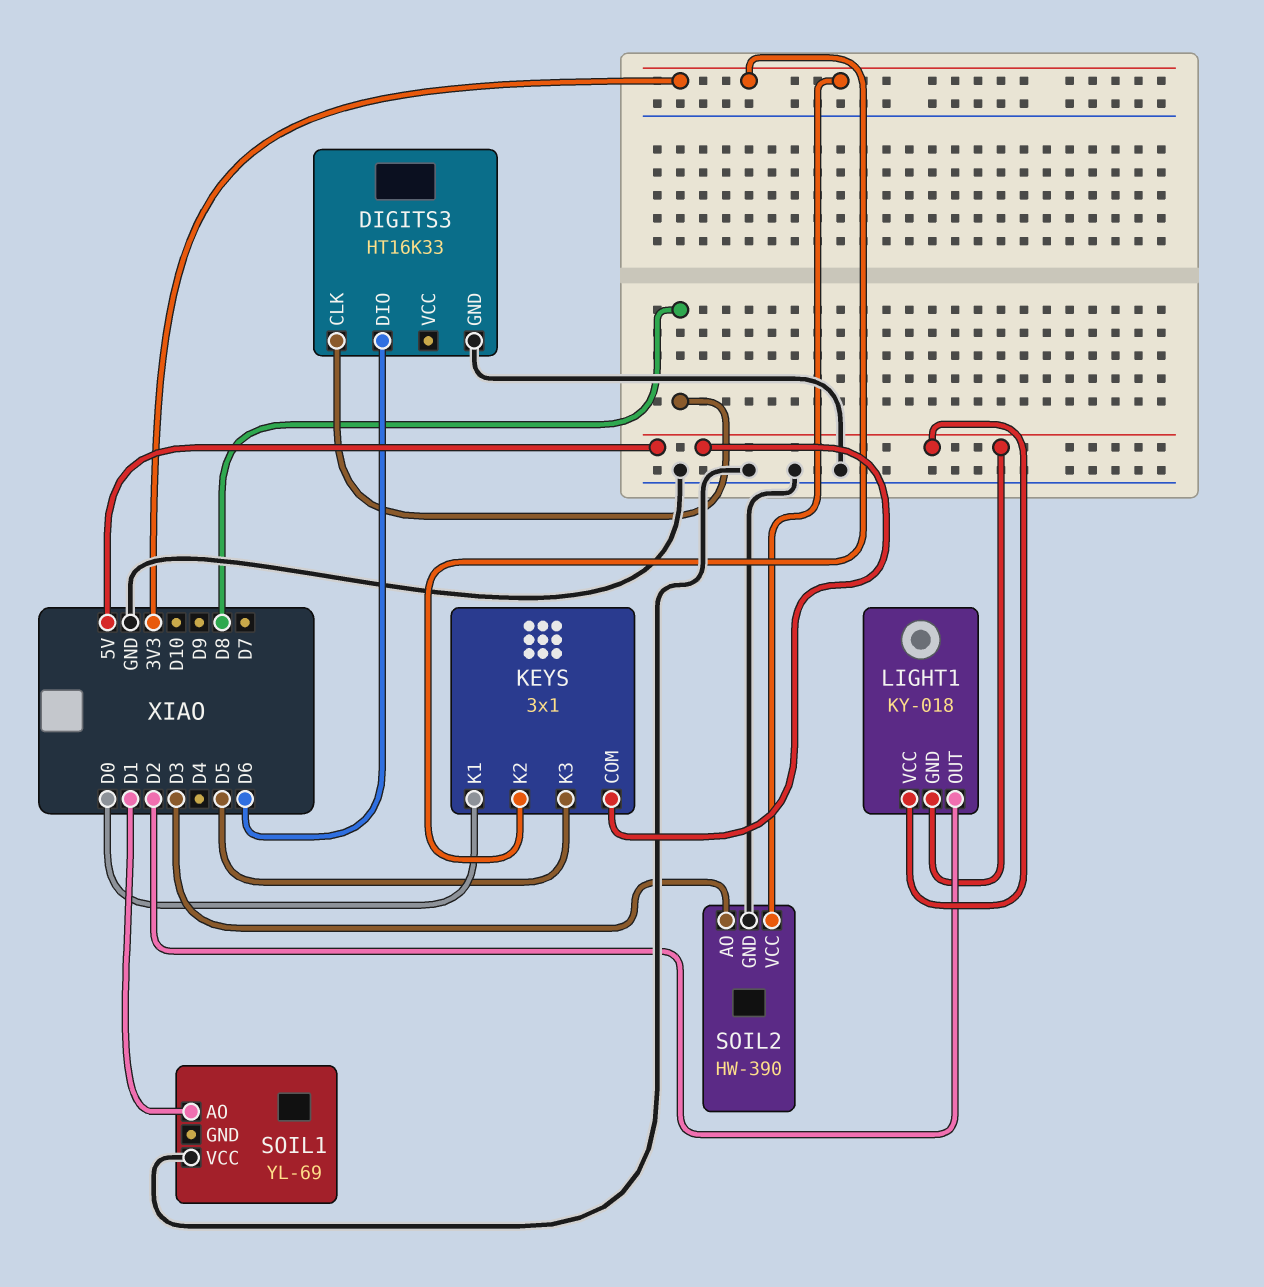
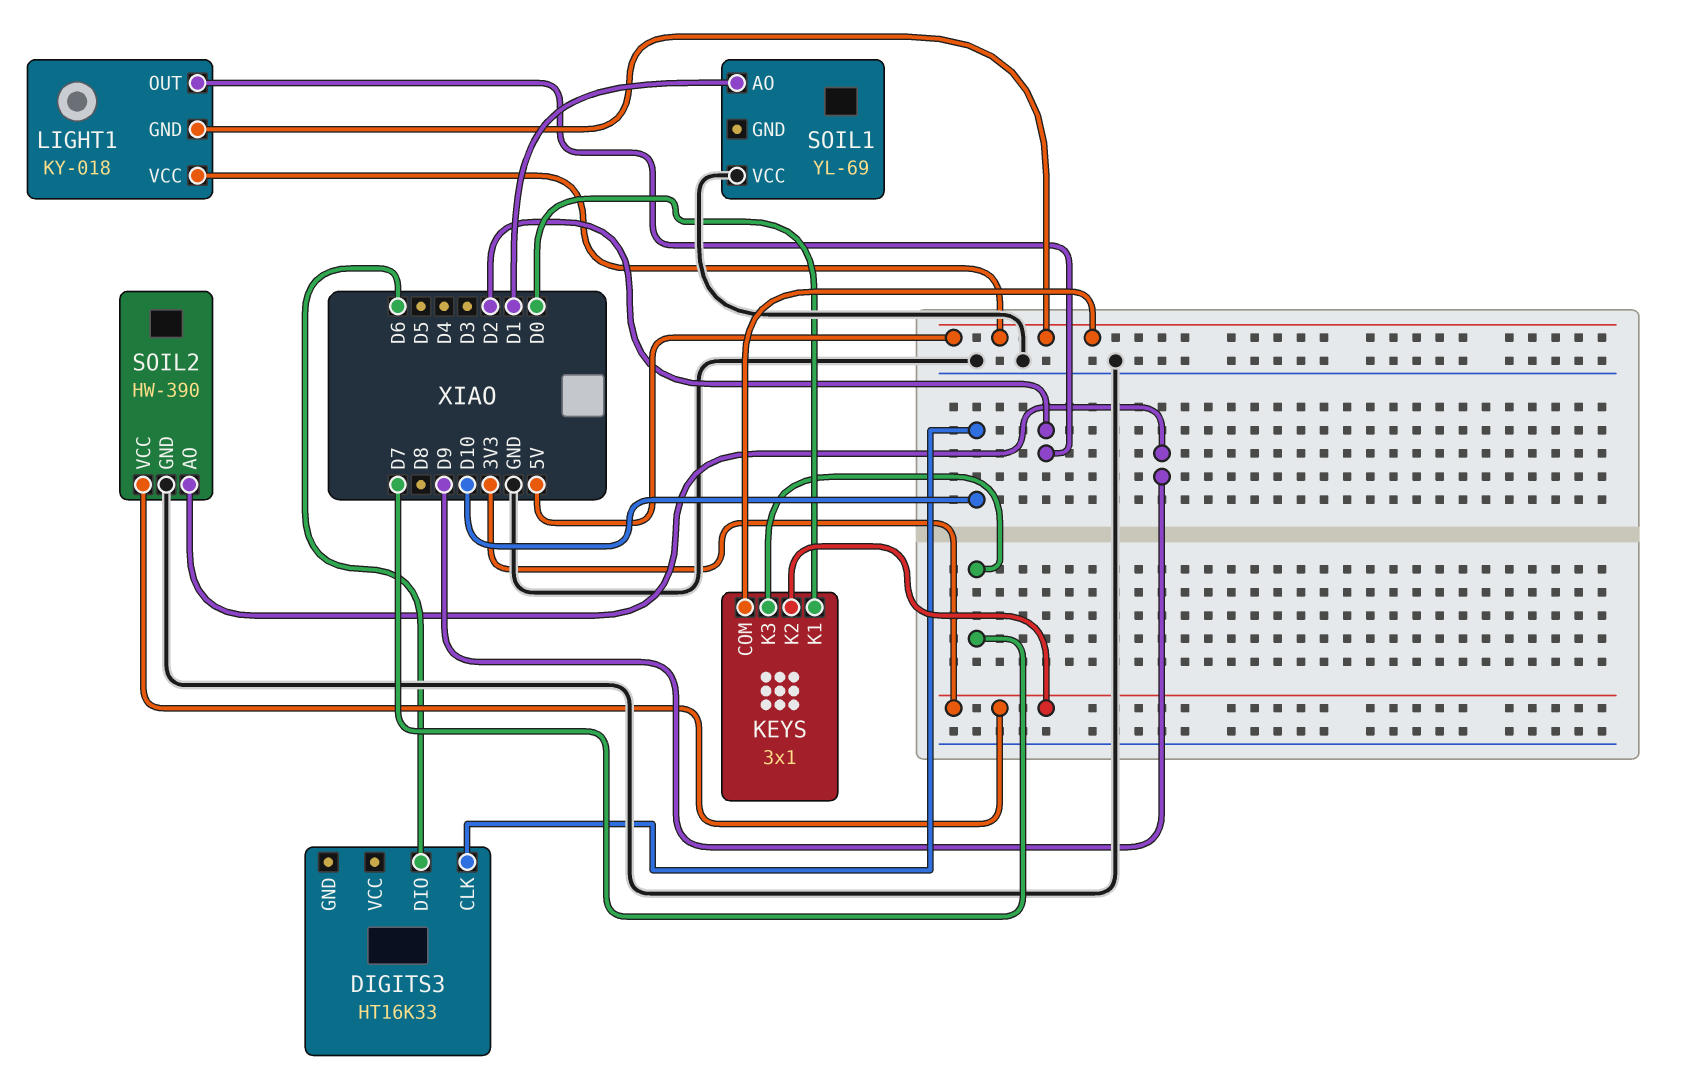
DIGITS3 pin CLK: D8 -> D10
DIGITS3 pin GND: GND -> none
KEYS pin K3: D5 -> D7
SOIL2 pin AO: D3 -> D9

